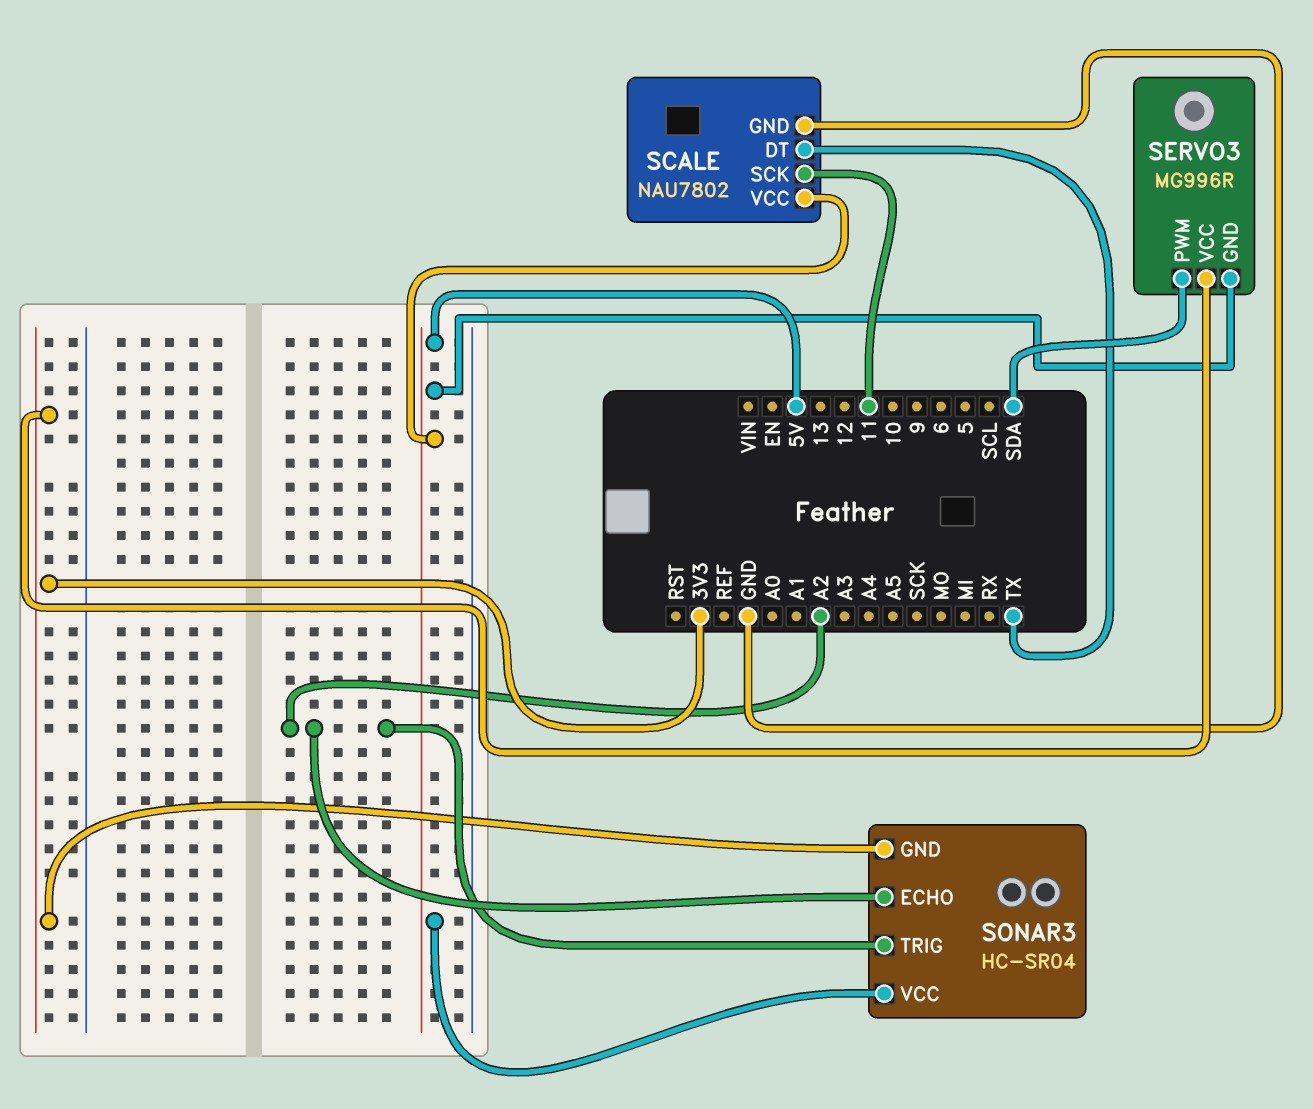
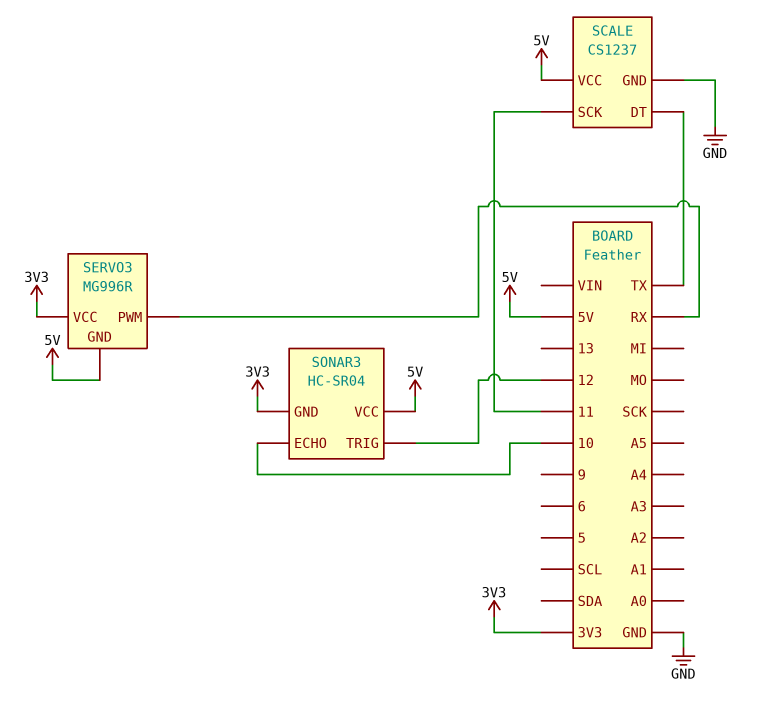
SCALE: NAU7802 -> CS1237
SERVO3 pin PWM: SDA -> RX
SONAR3 pin ECHO: A2 -> 10
SONAR3 pin TRIG: A2 -> 12

